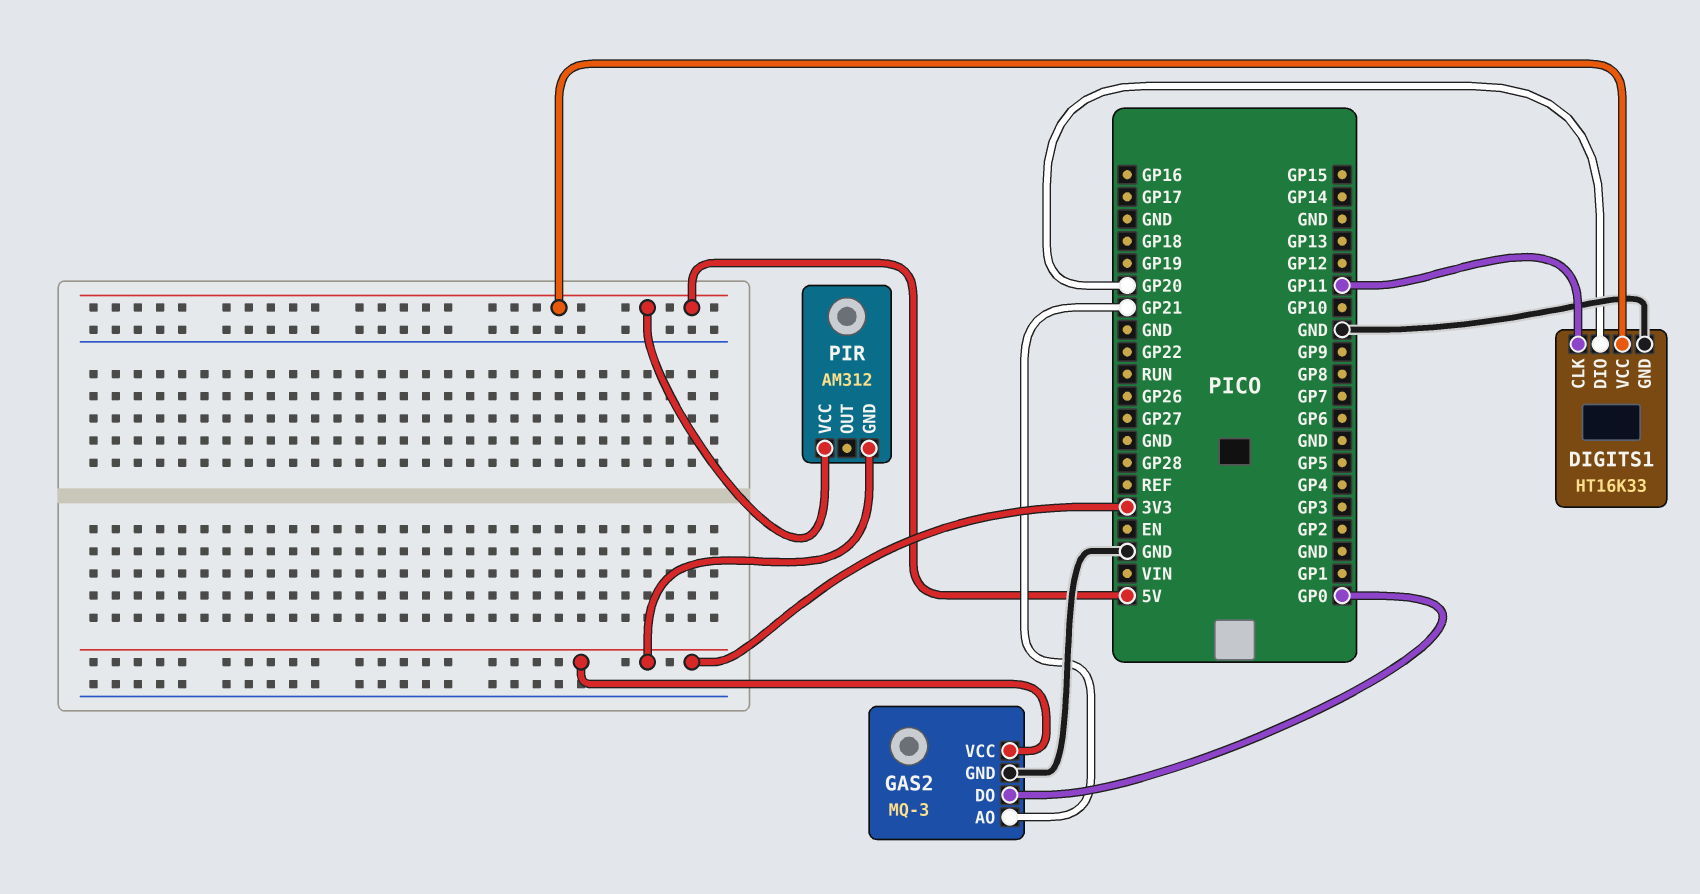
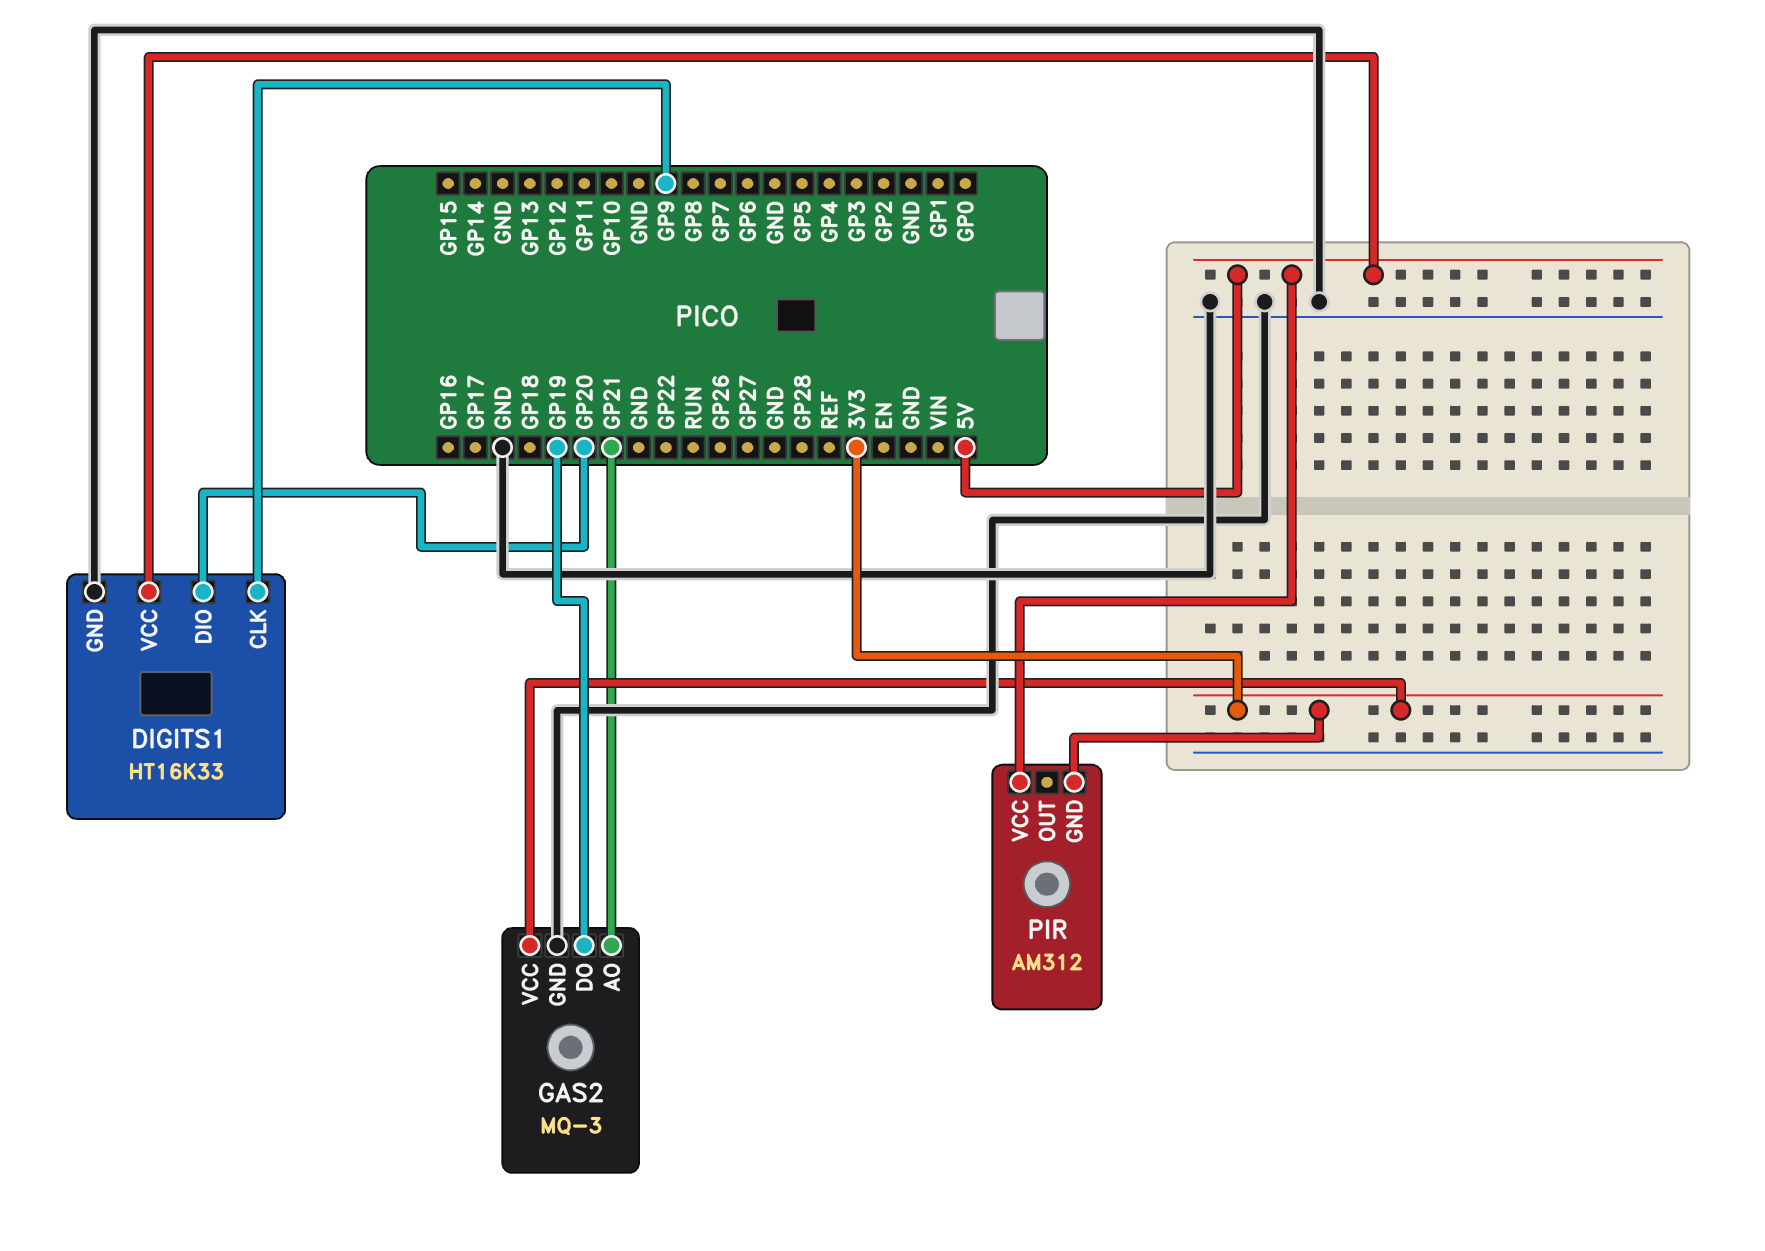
DIGITS1 pin CLK: GP11 -> GP9
GAS2 pin DO: GP0 -> GP19

